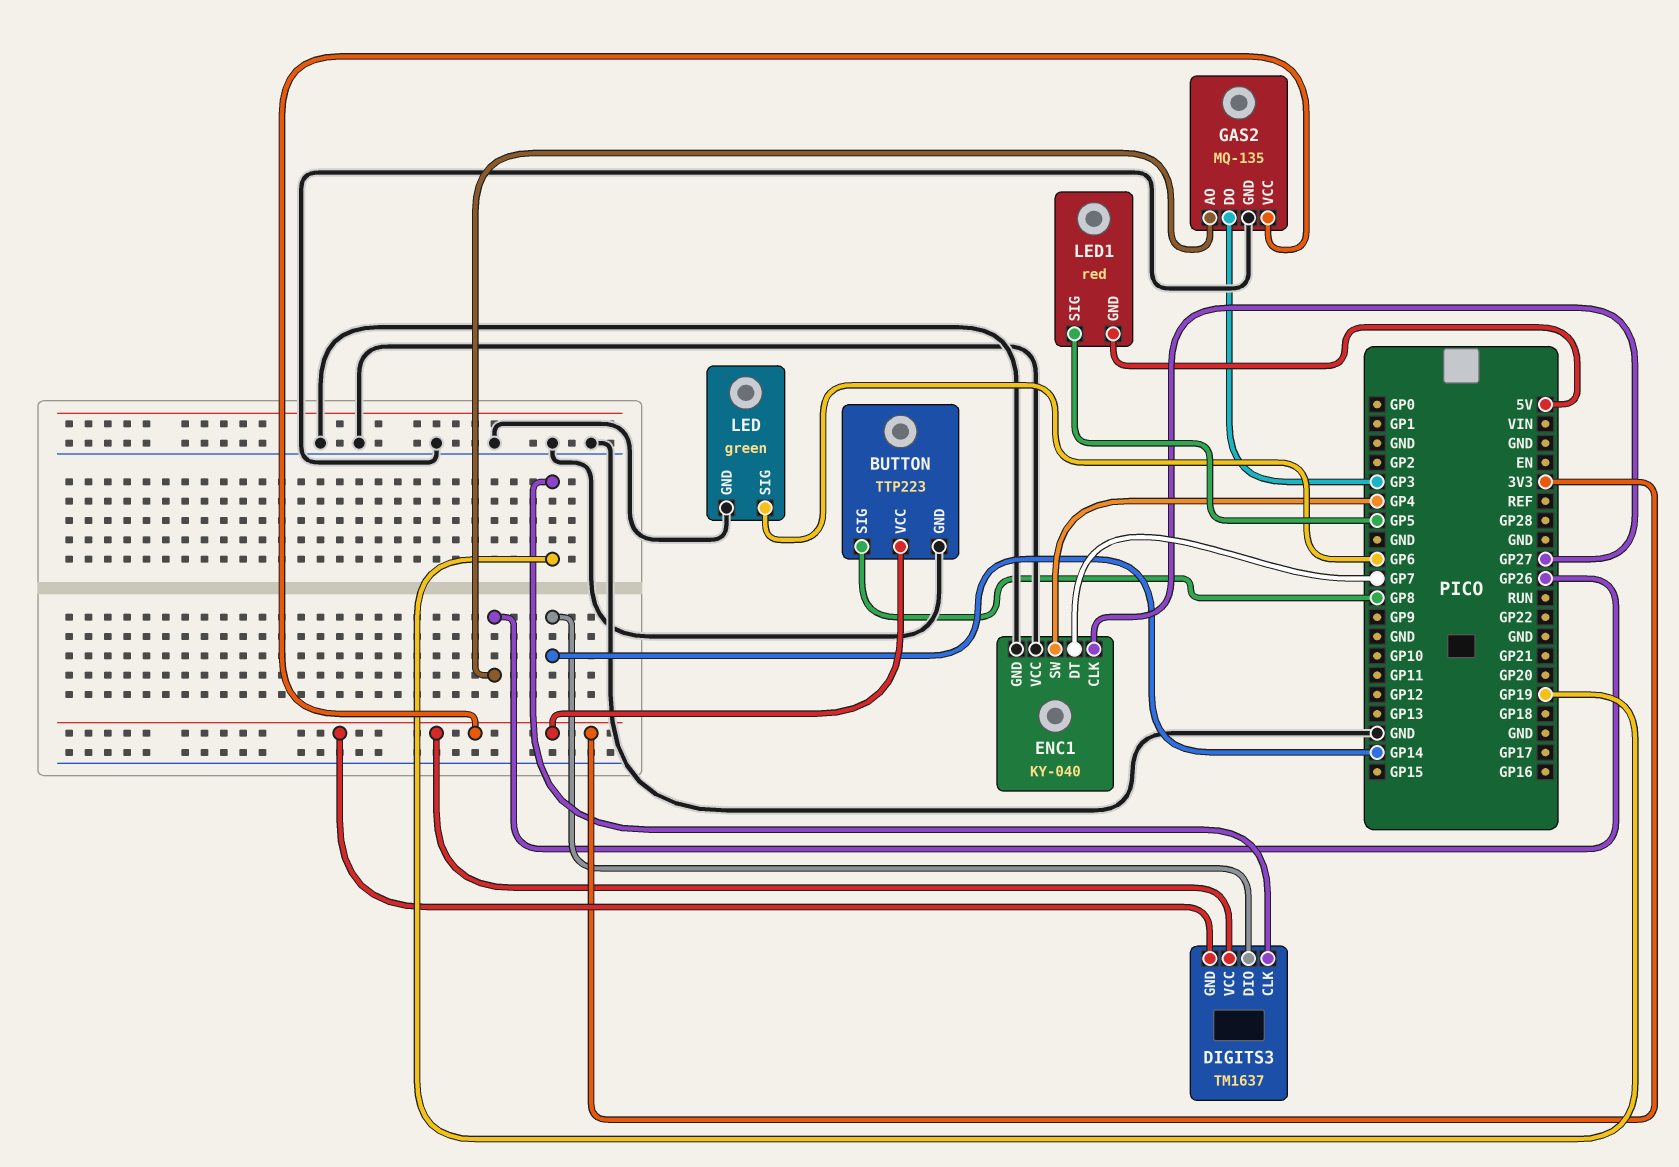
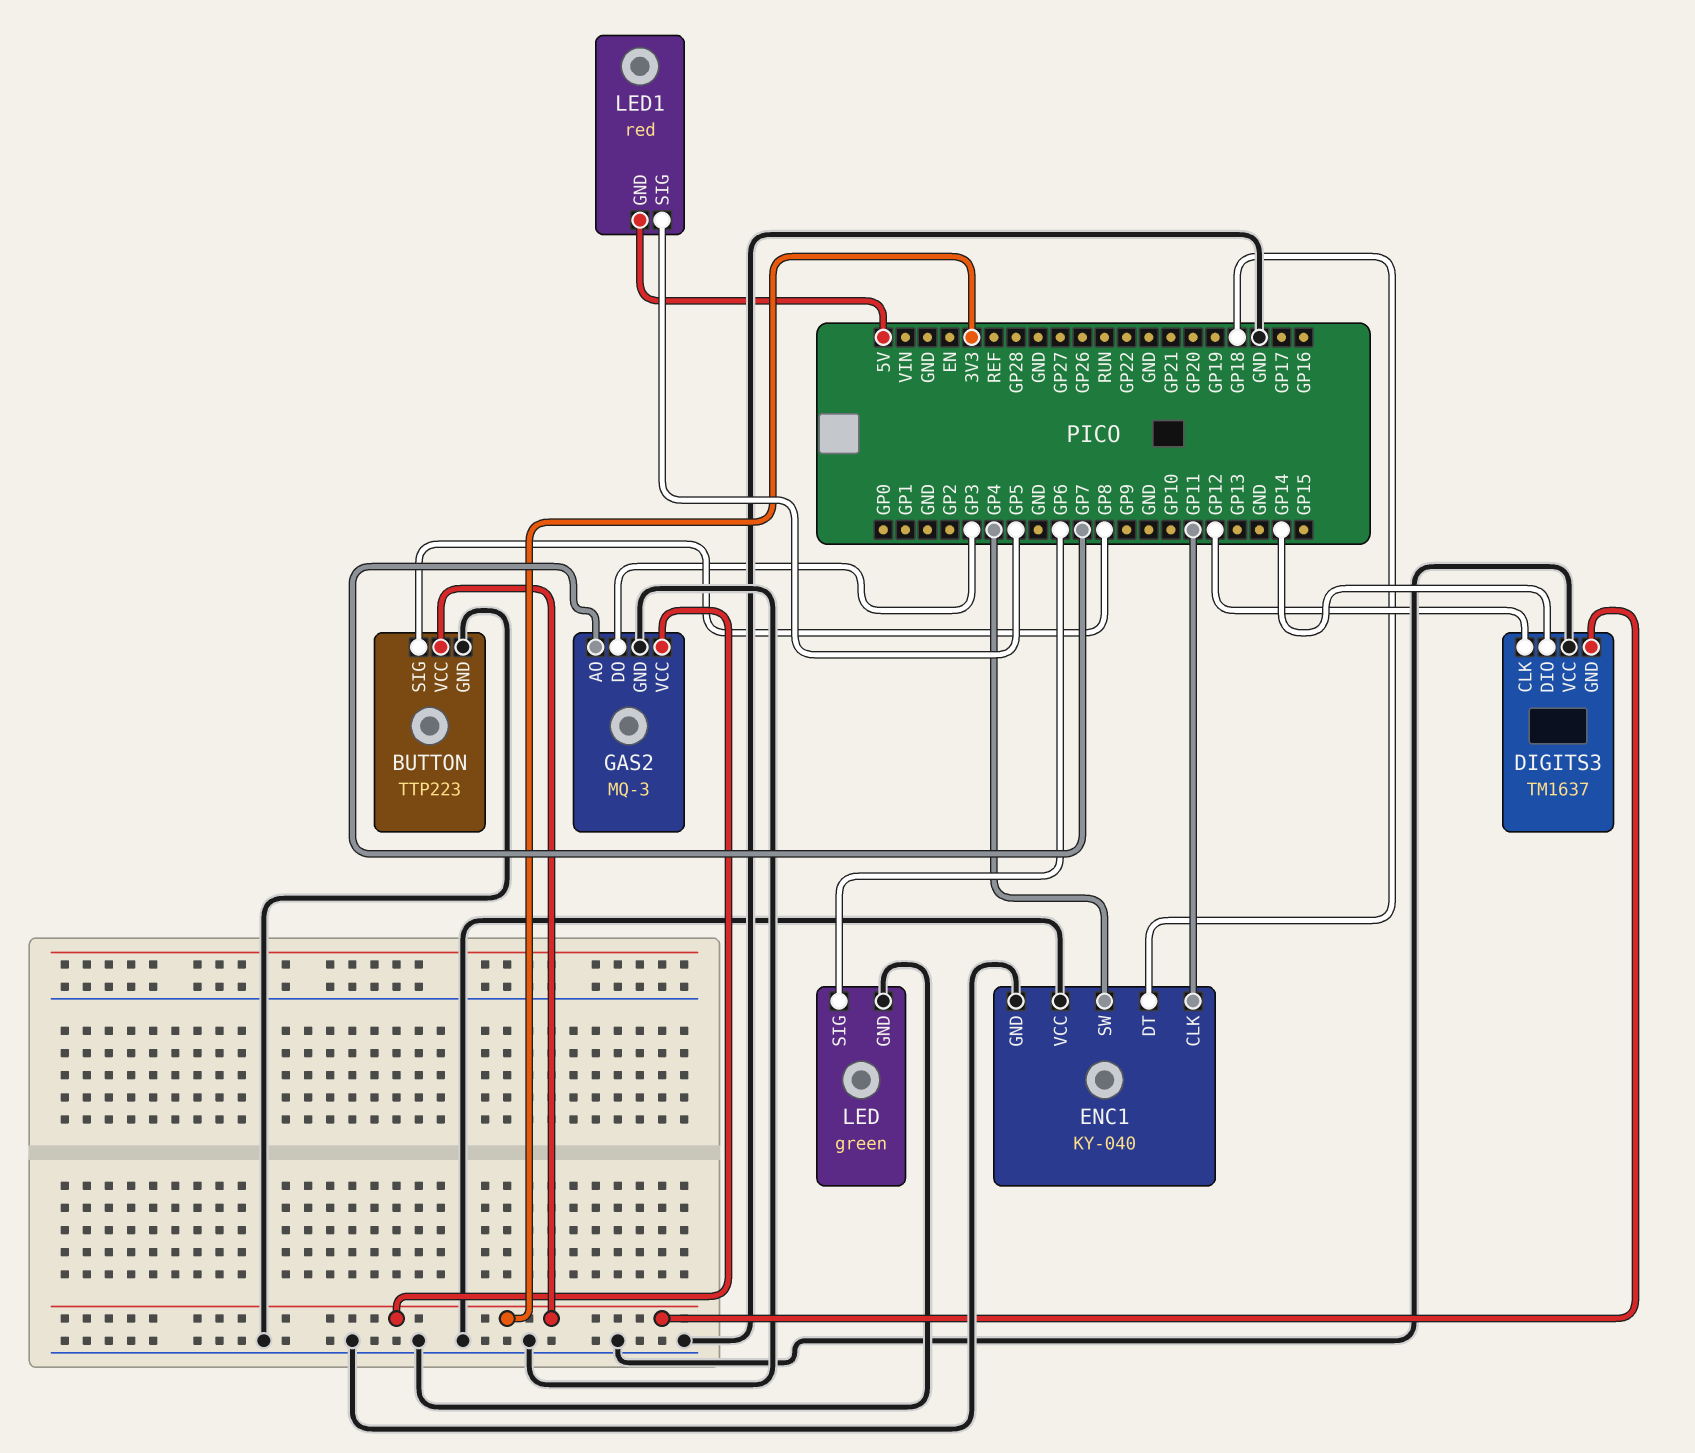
DIGITS3 pin CLK: GP19 -> GP12
DIGITS3 pin VCC: 3V3 -> GND
ENC1 pin CLK: GP27 -> GP11
ENC1 pin DT: GP7 -> GP18
GAS2: MQ-135 -> MQ-3
GAS2 pin AO: GP26 -> GP7

